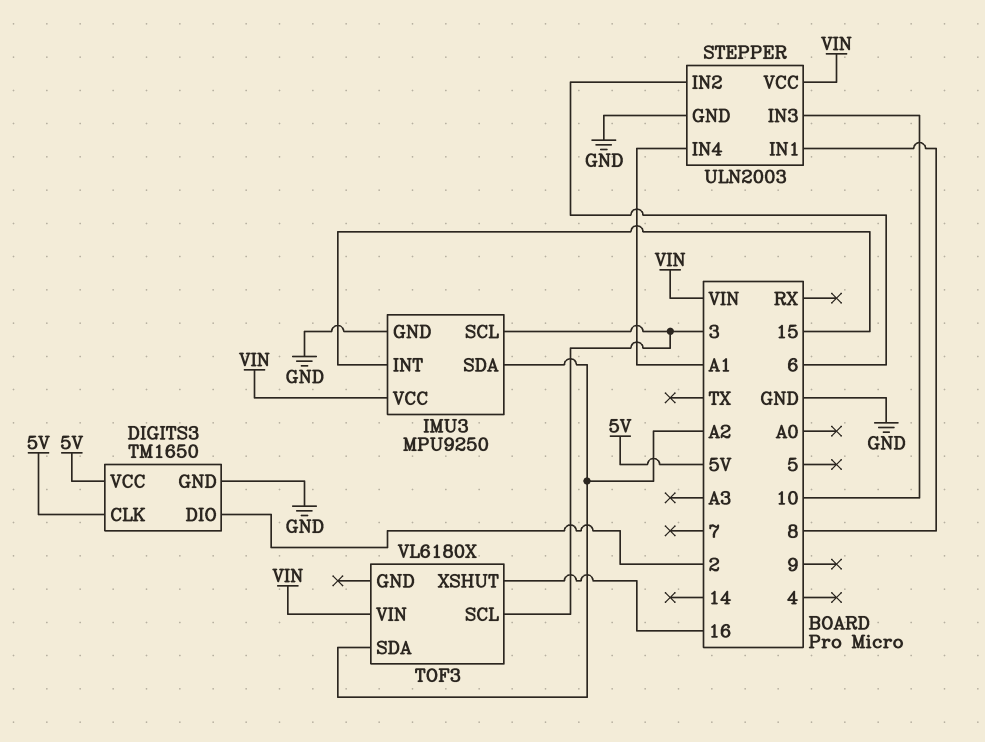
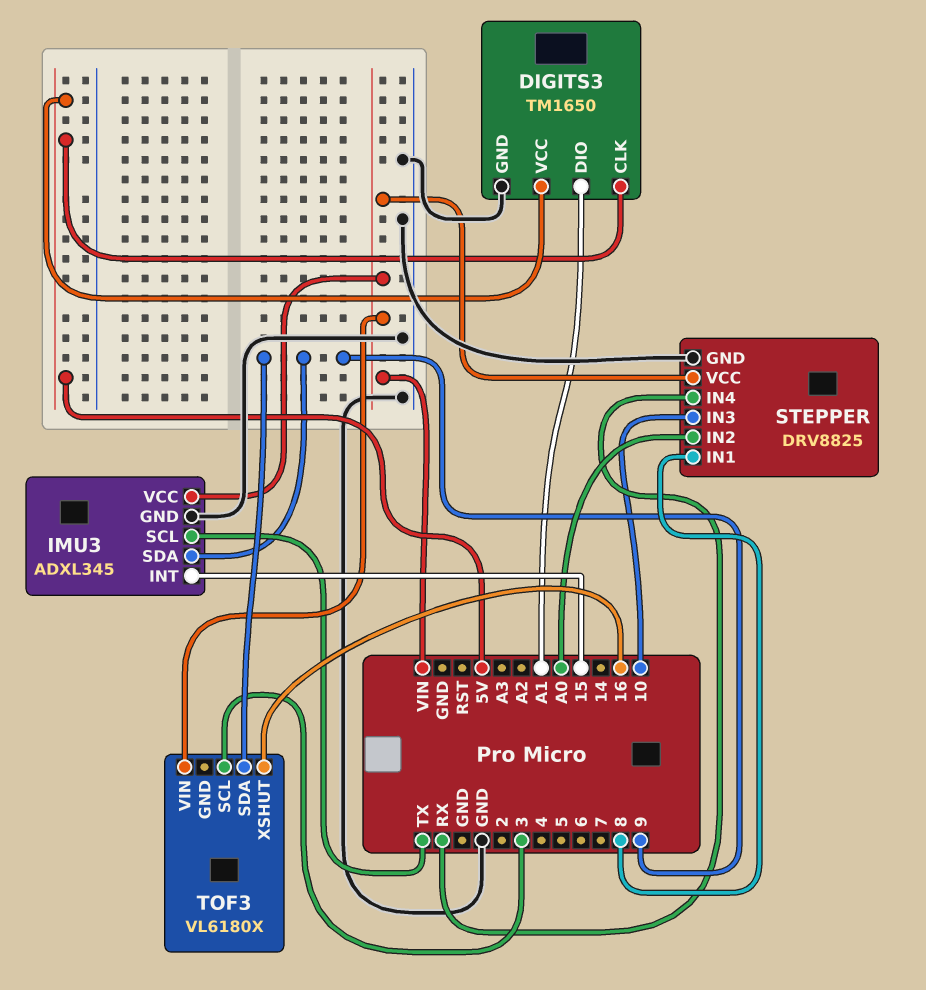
DIGITS3 pin DIO: 2 -> A1
IMU3: MPU9250 -> ADXL345
IMU3 pin SCL: 3 -> TX
IMU3 pin SDA: A2 -> 9
STEPPER: ULN2003 -> DRV8825
STEPPER pin IN2: 6 -> A0
STEPPER pin IN4: A1 -> RX
TOF3 pin SDA: A2 -> 9

